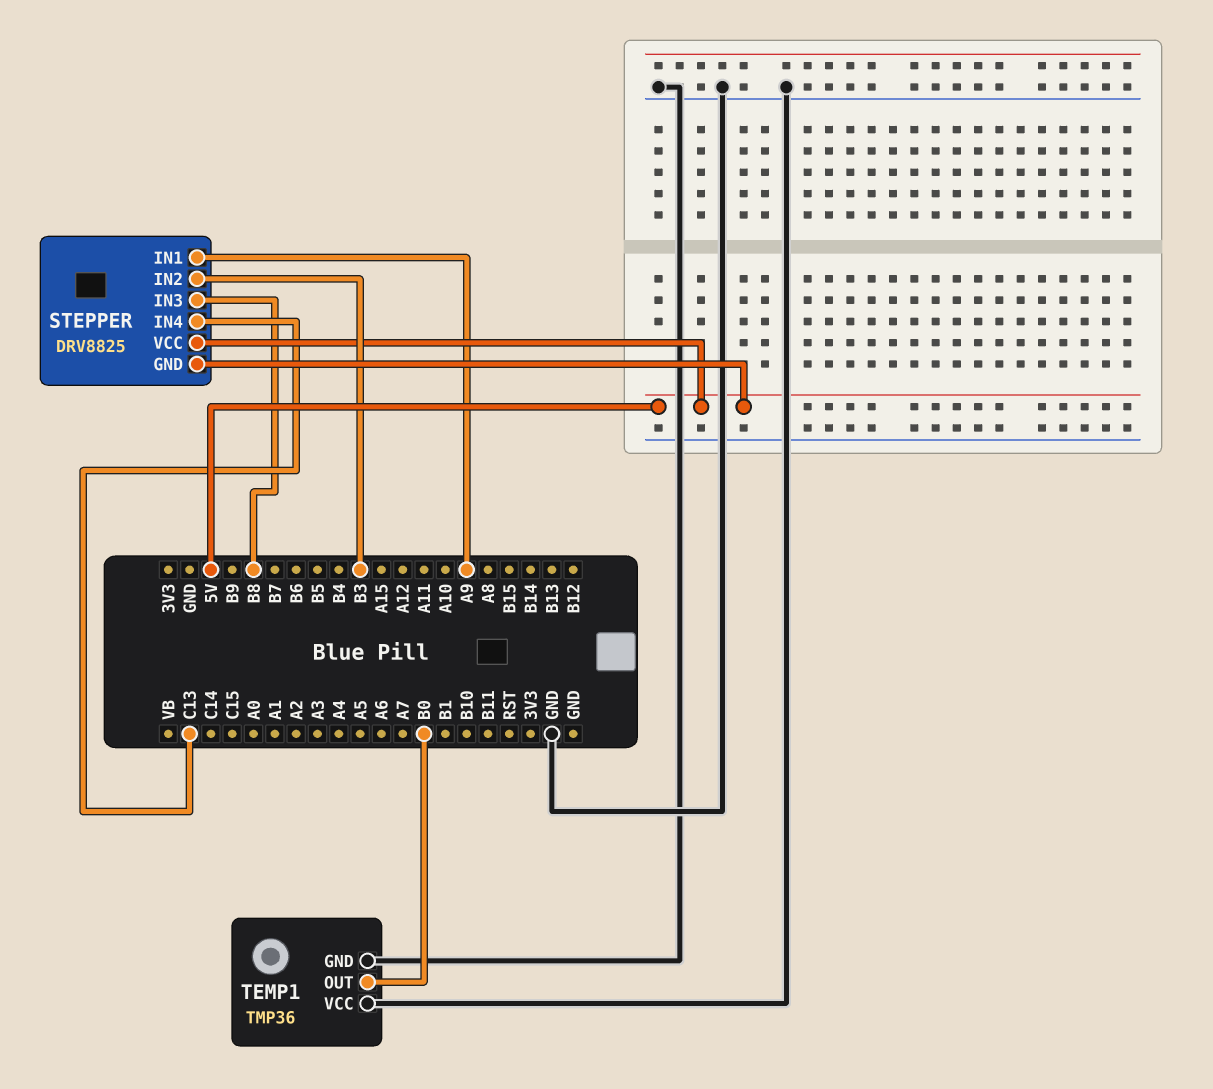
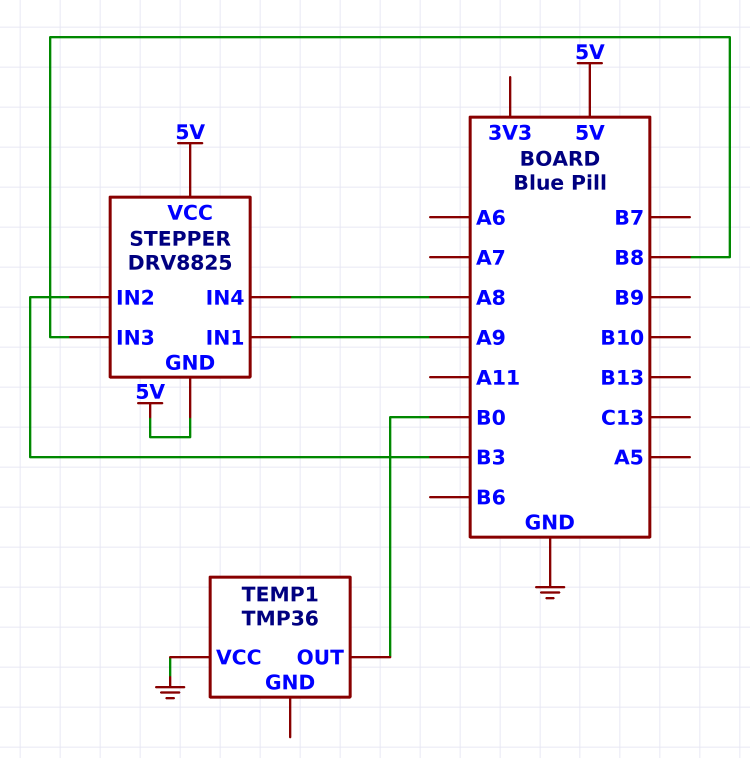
STEPPER pin IN4: C13 -> A8
TEMP1 pin GND: GND -> none

